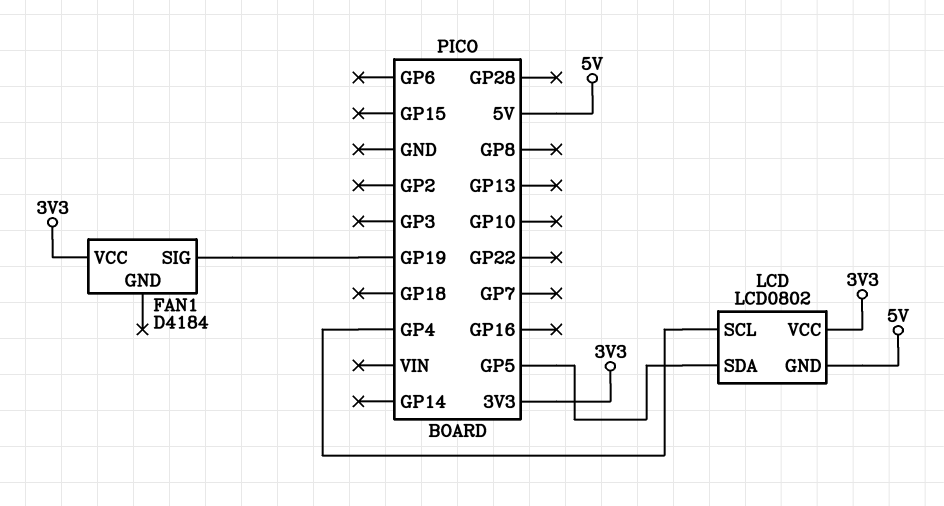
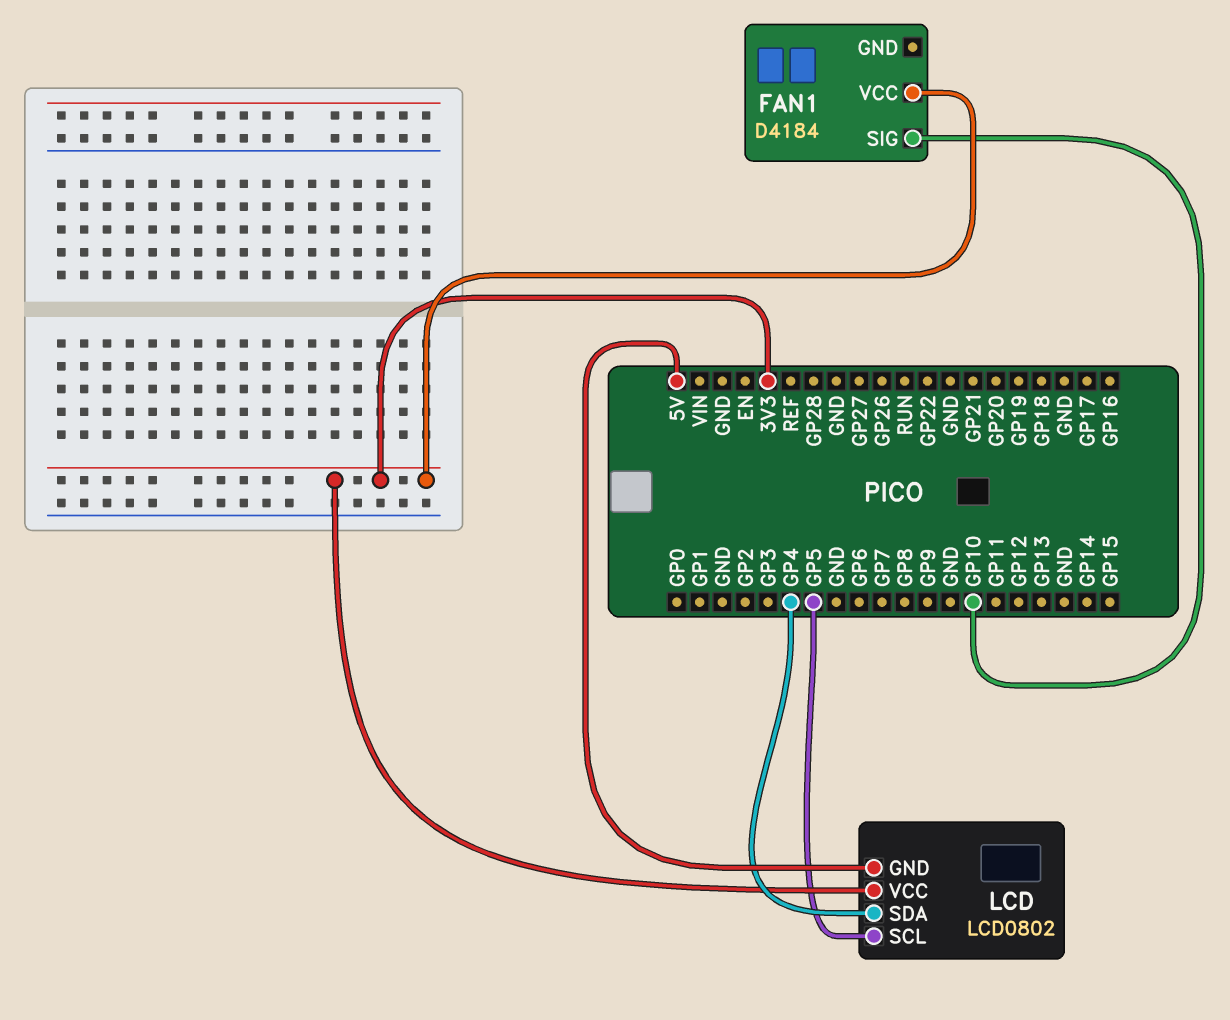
FAN1 pin SIG: GP19 -> GP10
LCD pin SCL: GP4 -> GP5
LCD pin SDA: GP5 -> GP4

